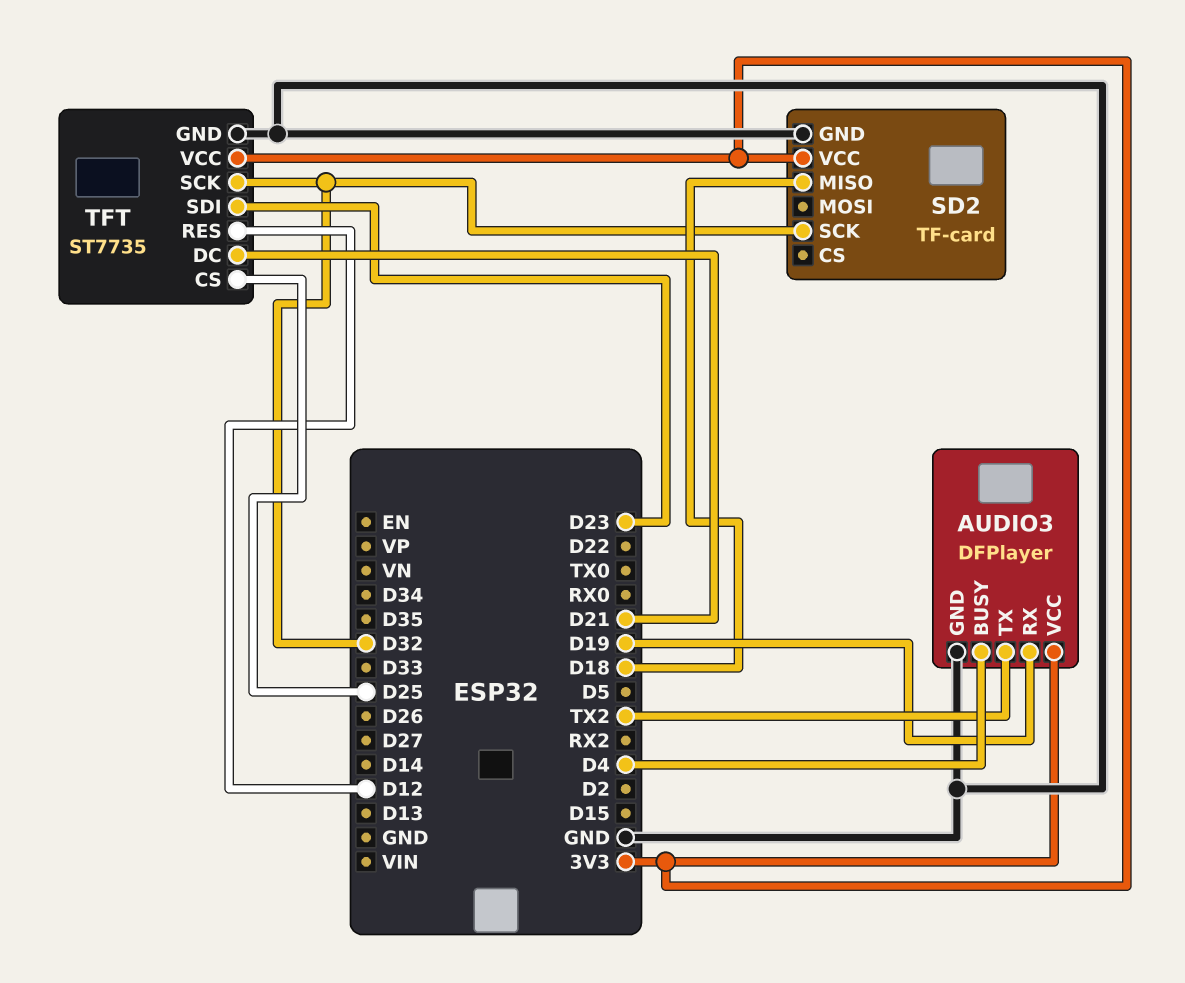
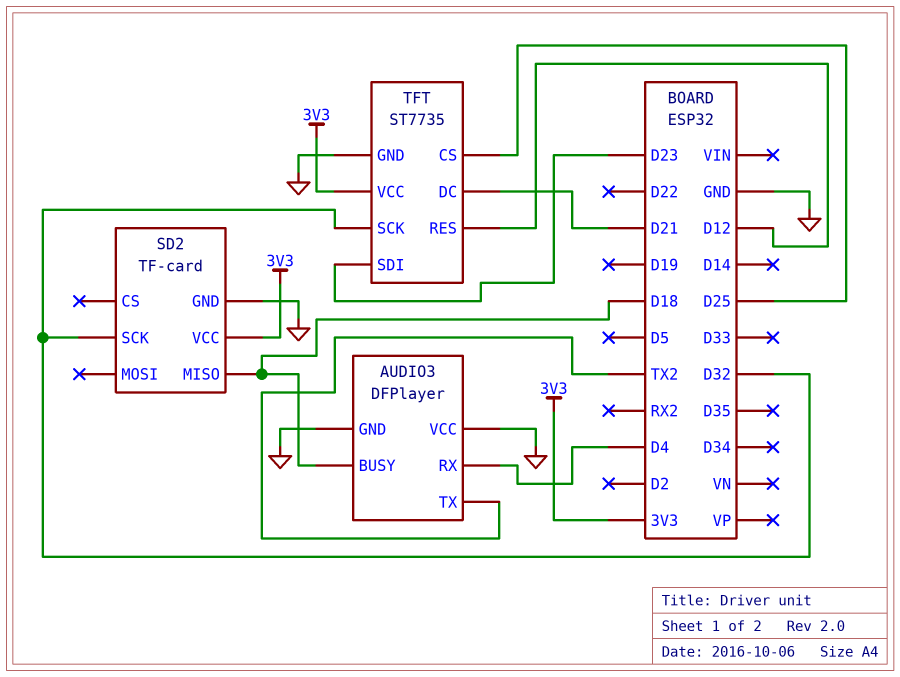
AUDIO3 pin BUSY: D4 -> D18
AUDIO3 pin RX: D19 -> D4
AUDIO3 pin VCC: 3V3 -> GND

